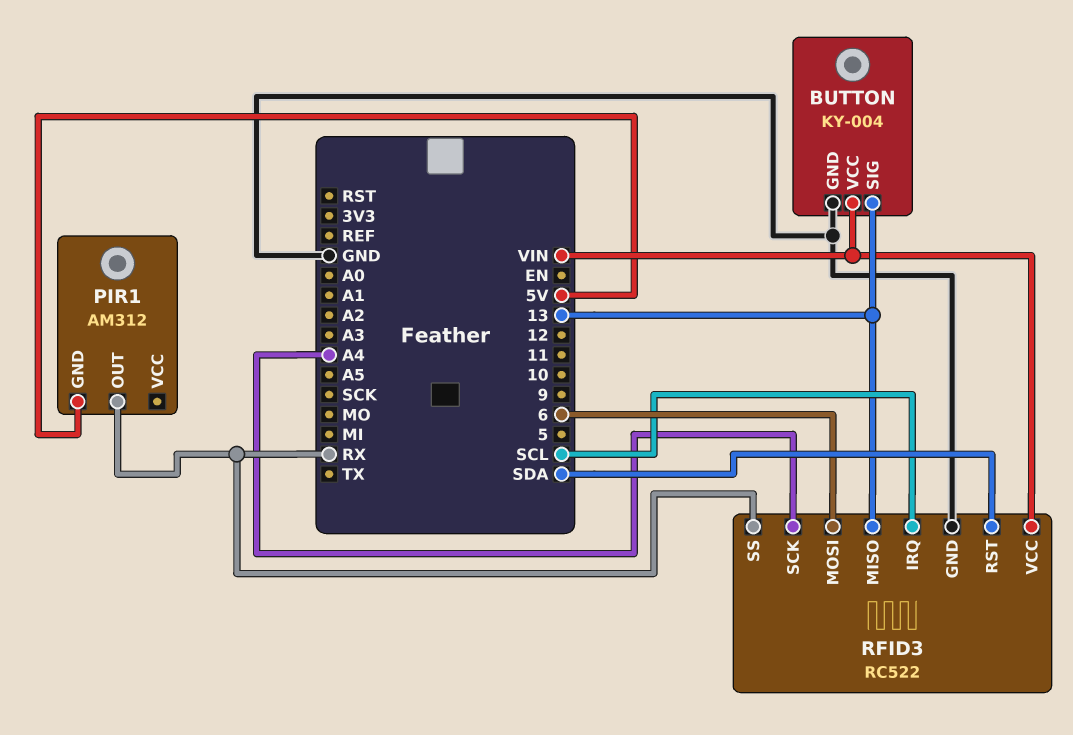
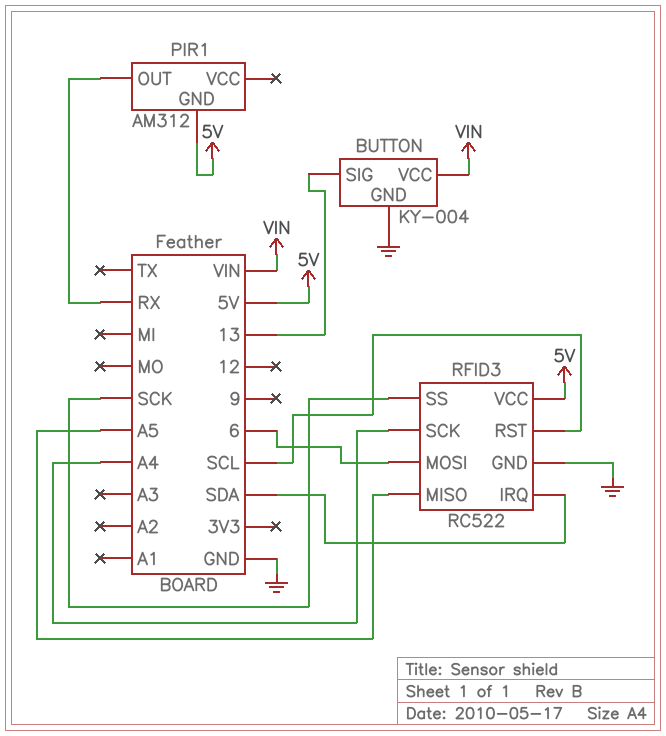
RFID3 pin IRQ: SCL -> SDA
RFID3 pin MISO: 13 -> A5
RFID3 pin RST: SDA -> SCL
RFID3 pin SS: RX -> SCK
RFID3 pin VCC: VIN -> 5V

